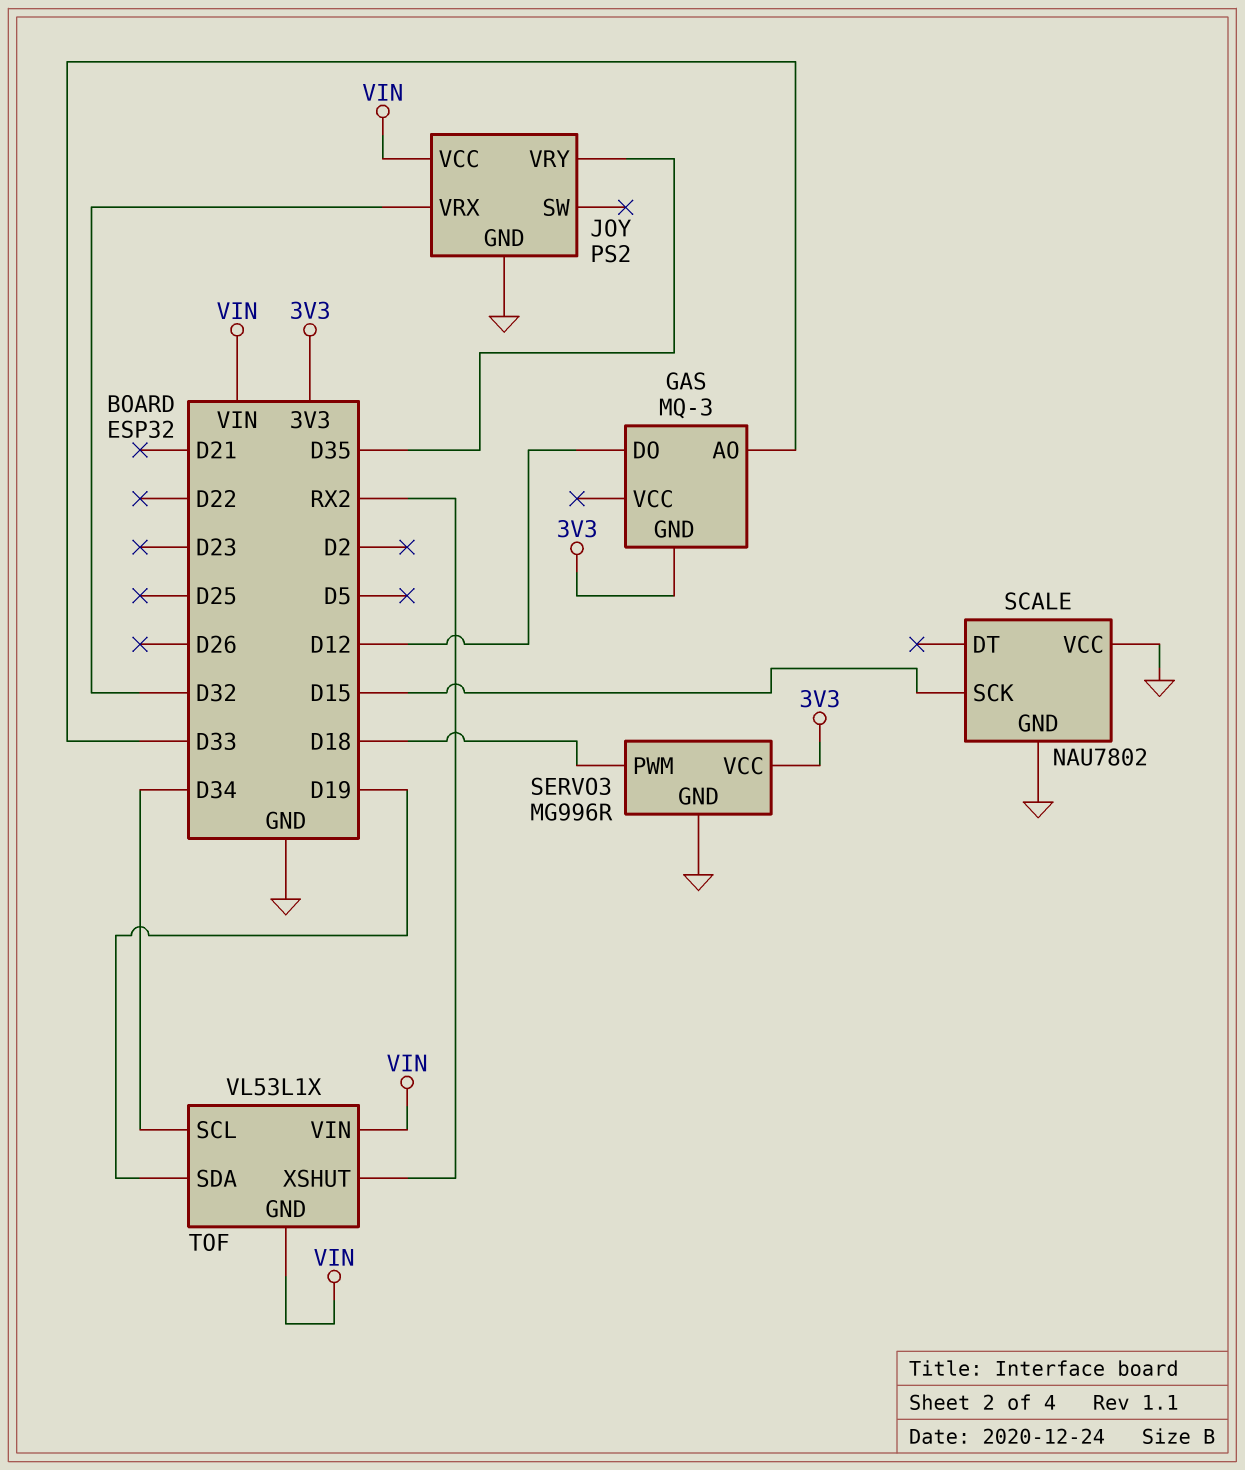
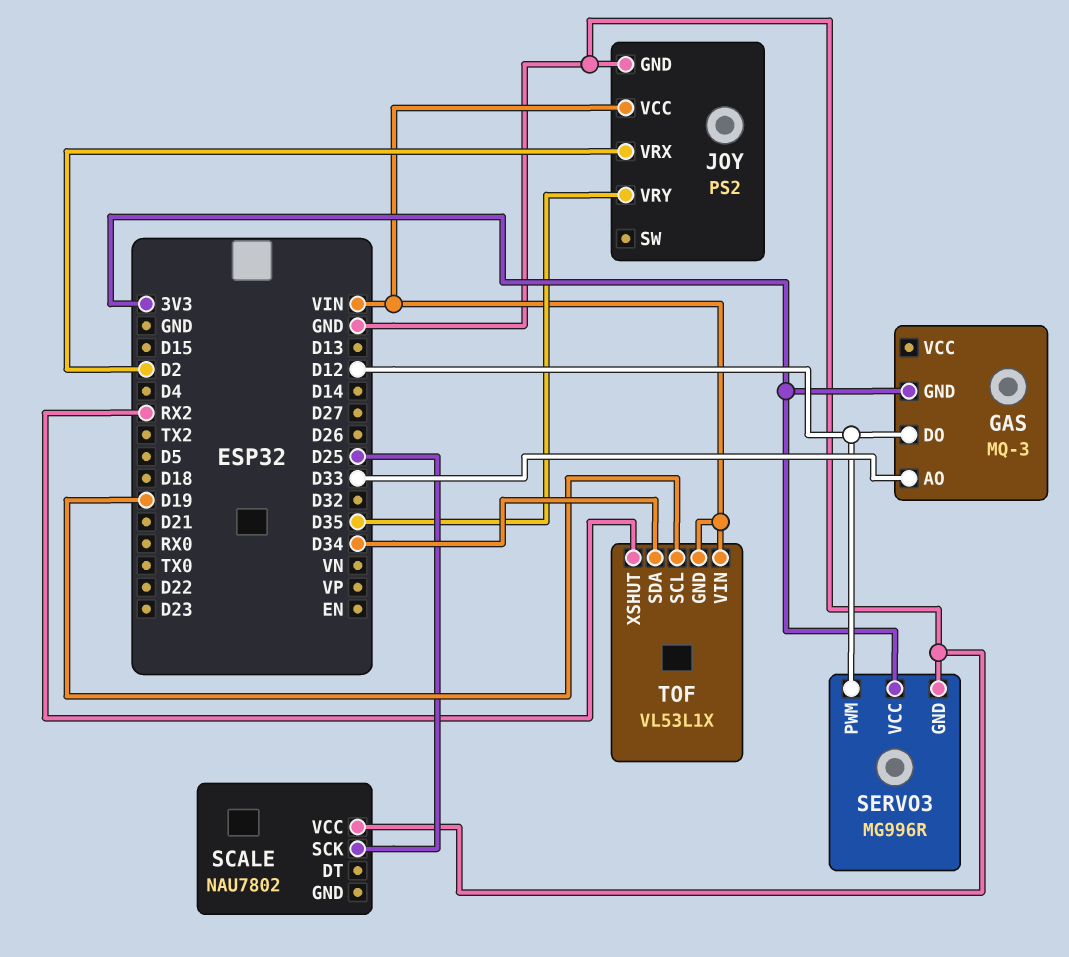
JOY pin VRX: D32 -> D2
SCALE pin GND: GND -> none
SCALE pin SCK: D15 -> D25
SERVO3 pin PWM: D18 -> D12
TOF pin SCL: D34 -> D19
TOF pin SDA: D19 -> D34

